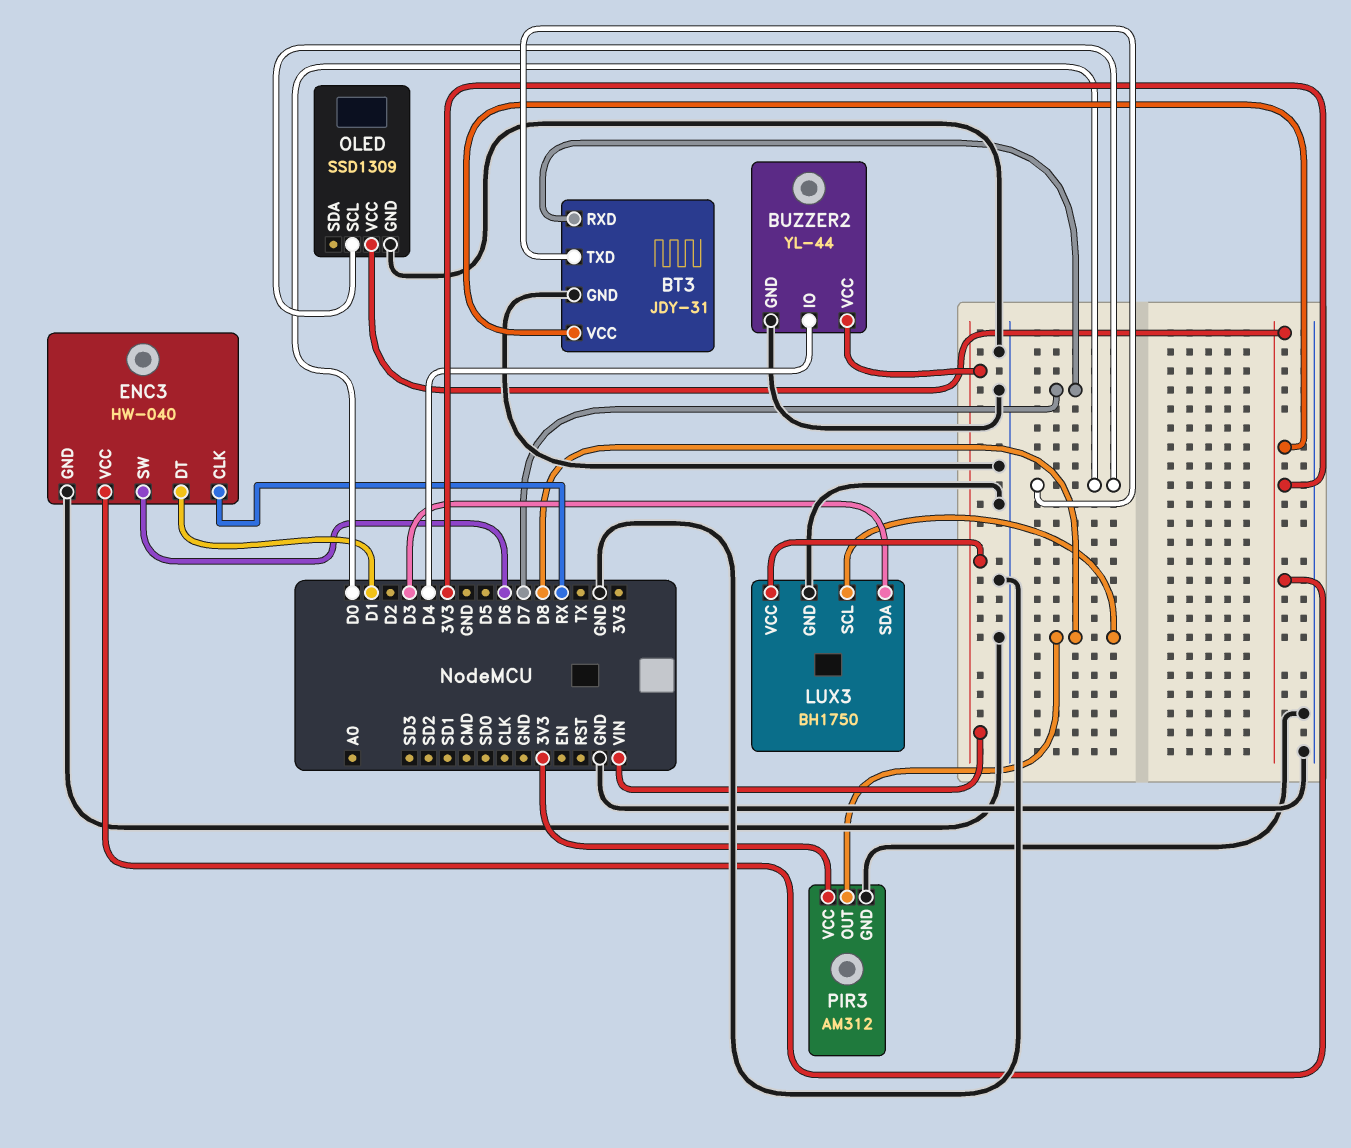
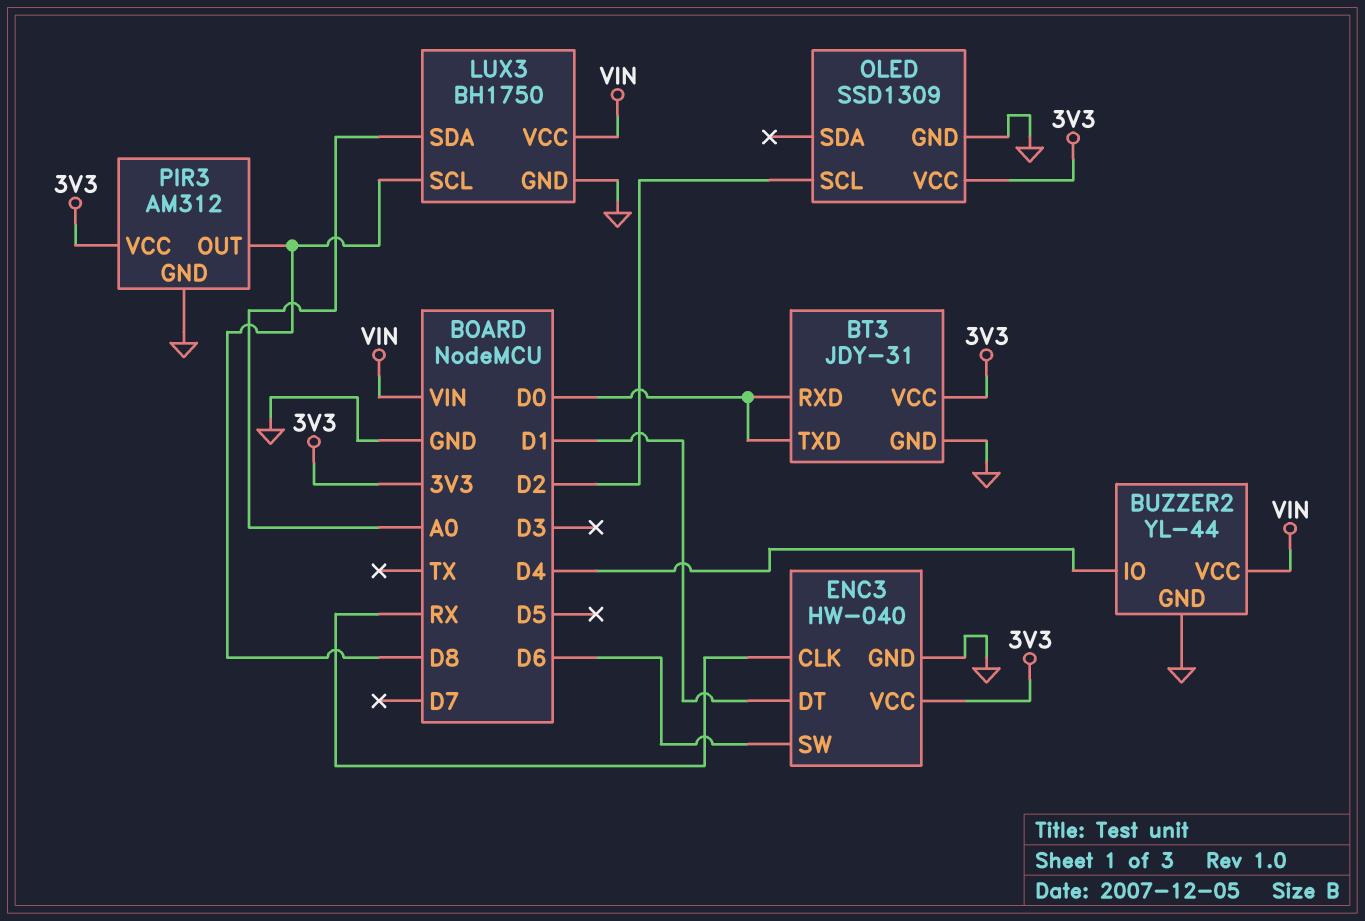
BT3 pin RXD: D7 -> D0
LUX3 pin SDA: D3 -> A0
OLED pin SCL: D0 -> D2

